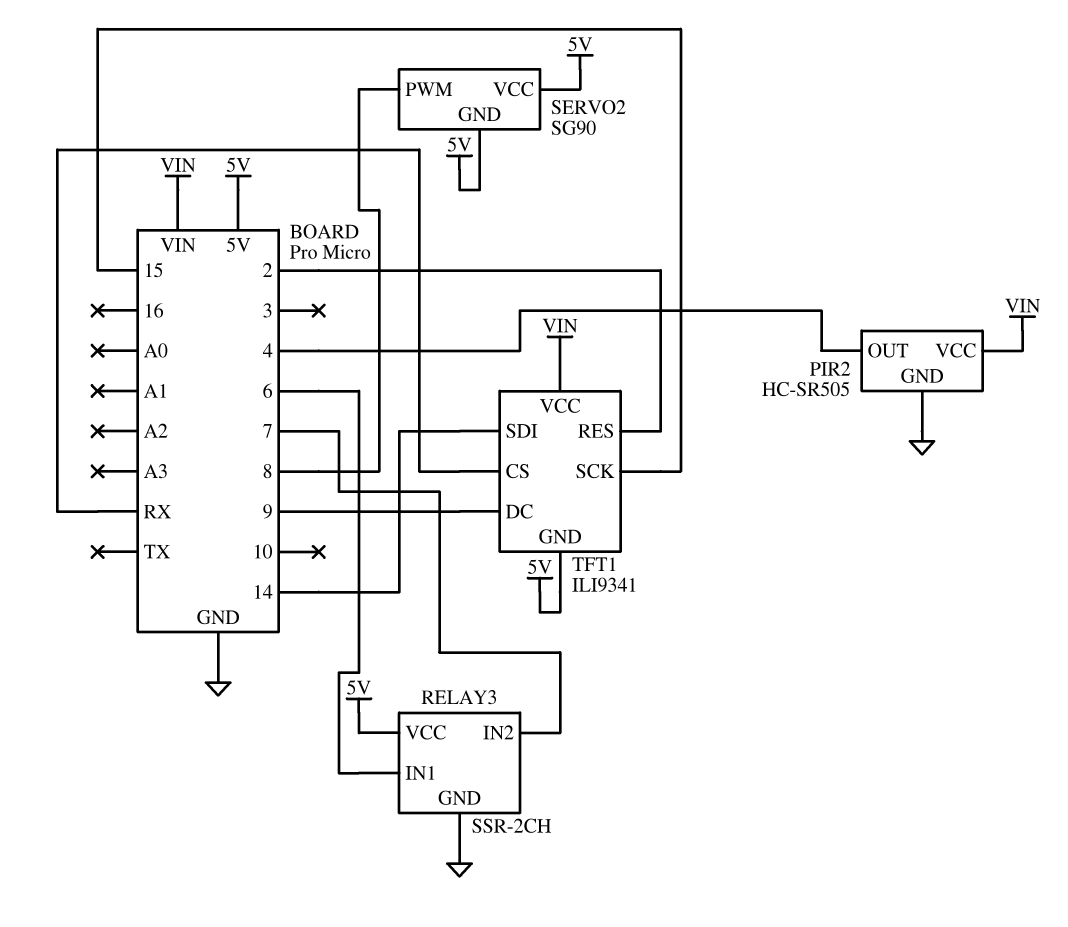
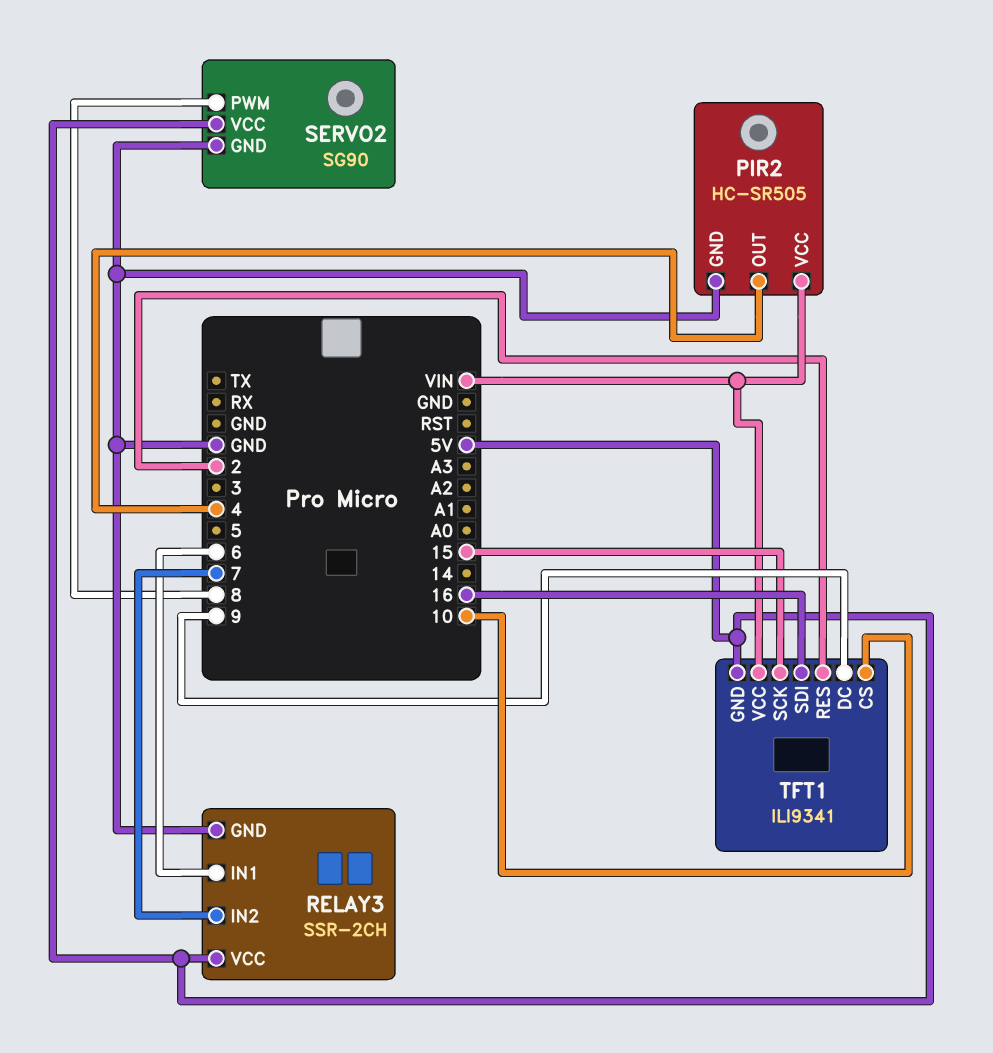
SERVO2 pin GND: 5V -> GND
TFT1 pin CS: RX -> 10
TFT1 pin SDI: 14 -> 16

